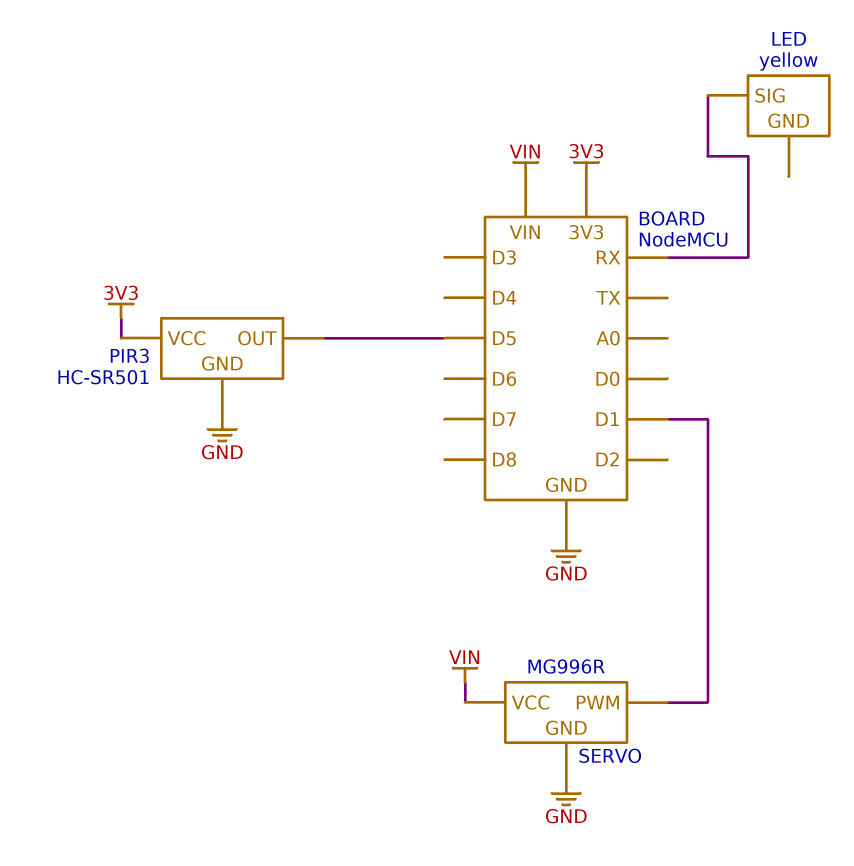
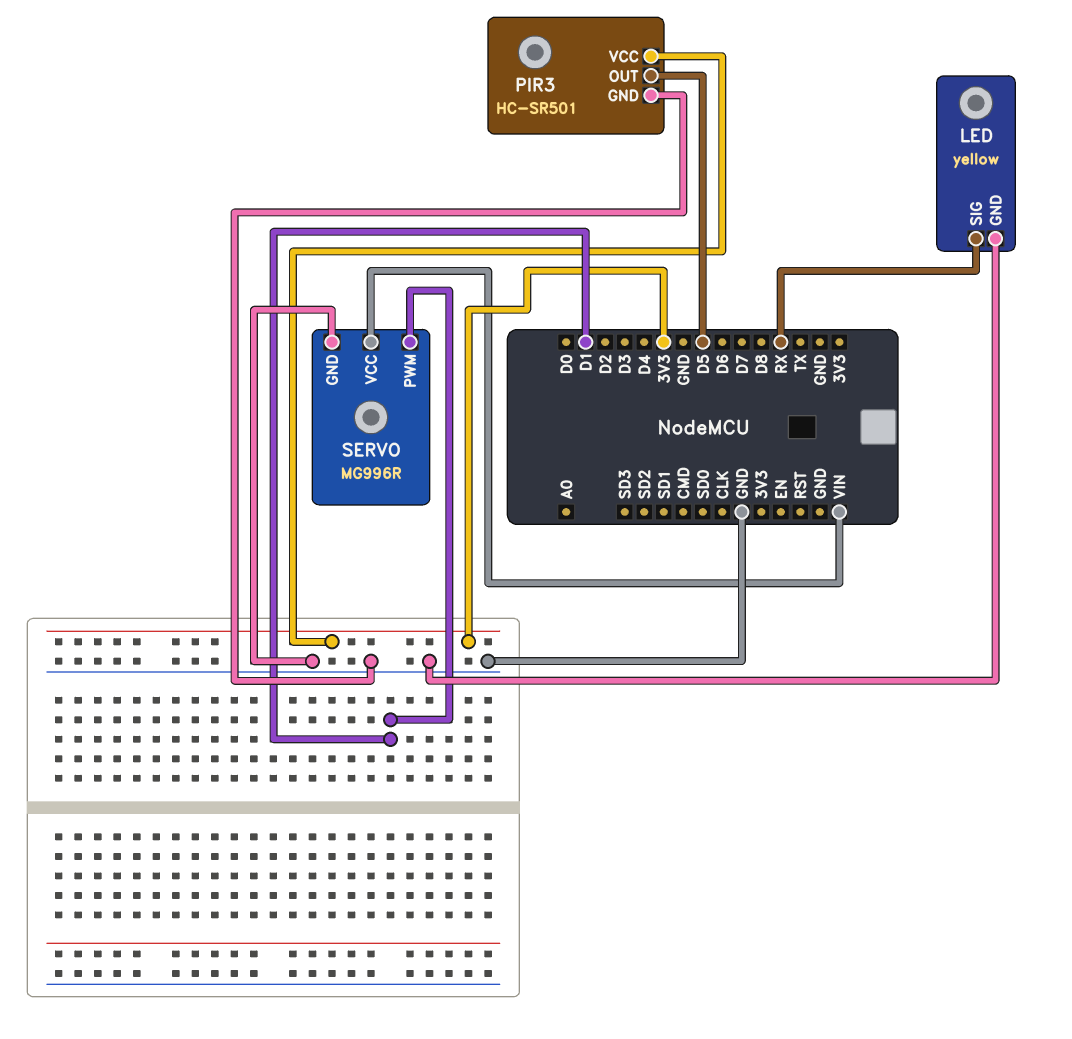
LED pin GND: none -> GND

